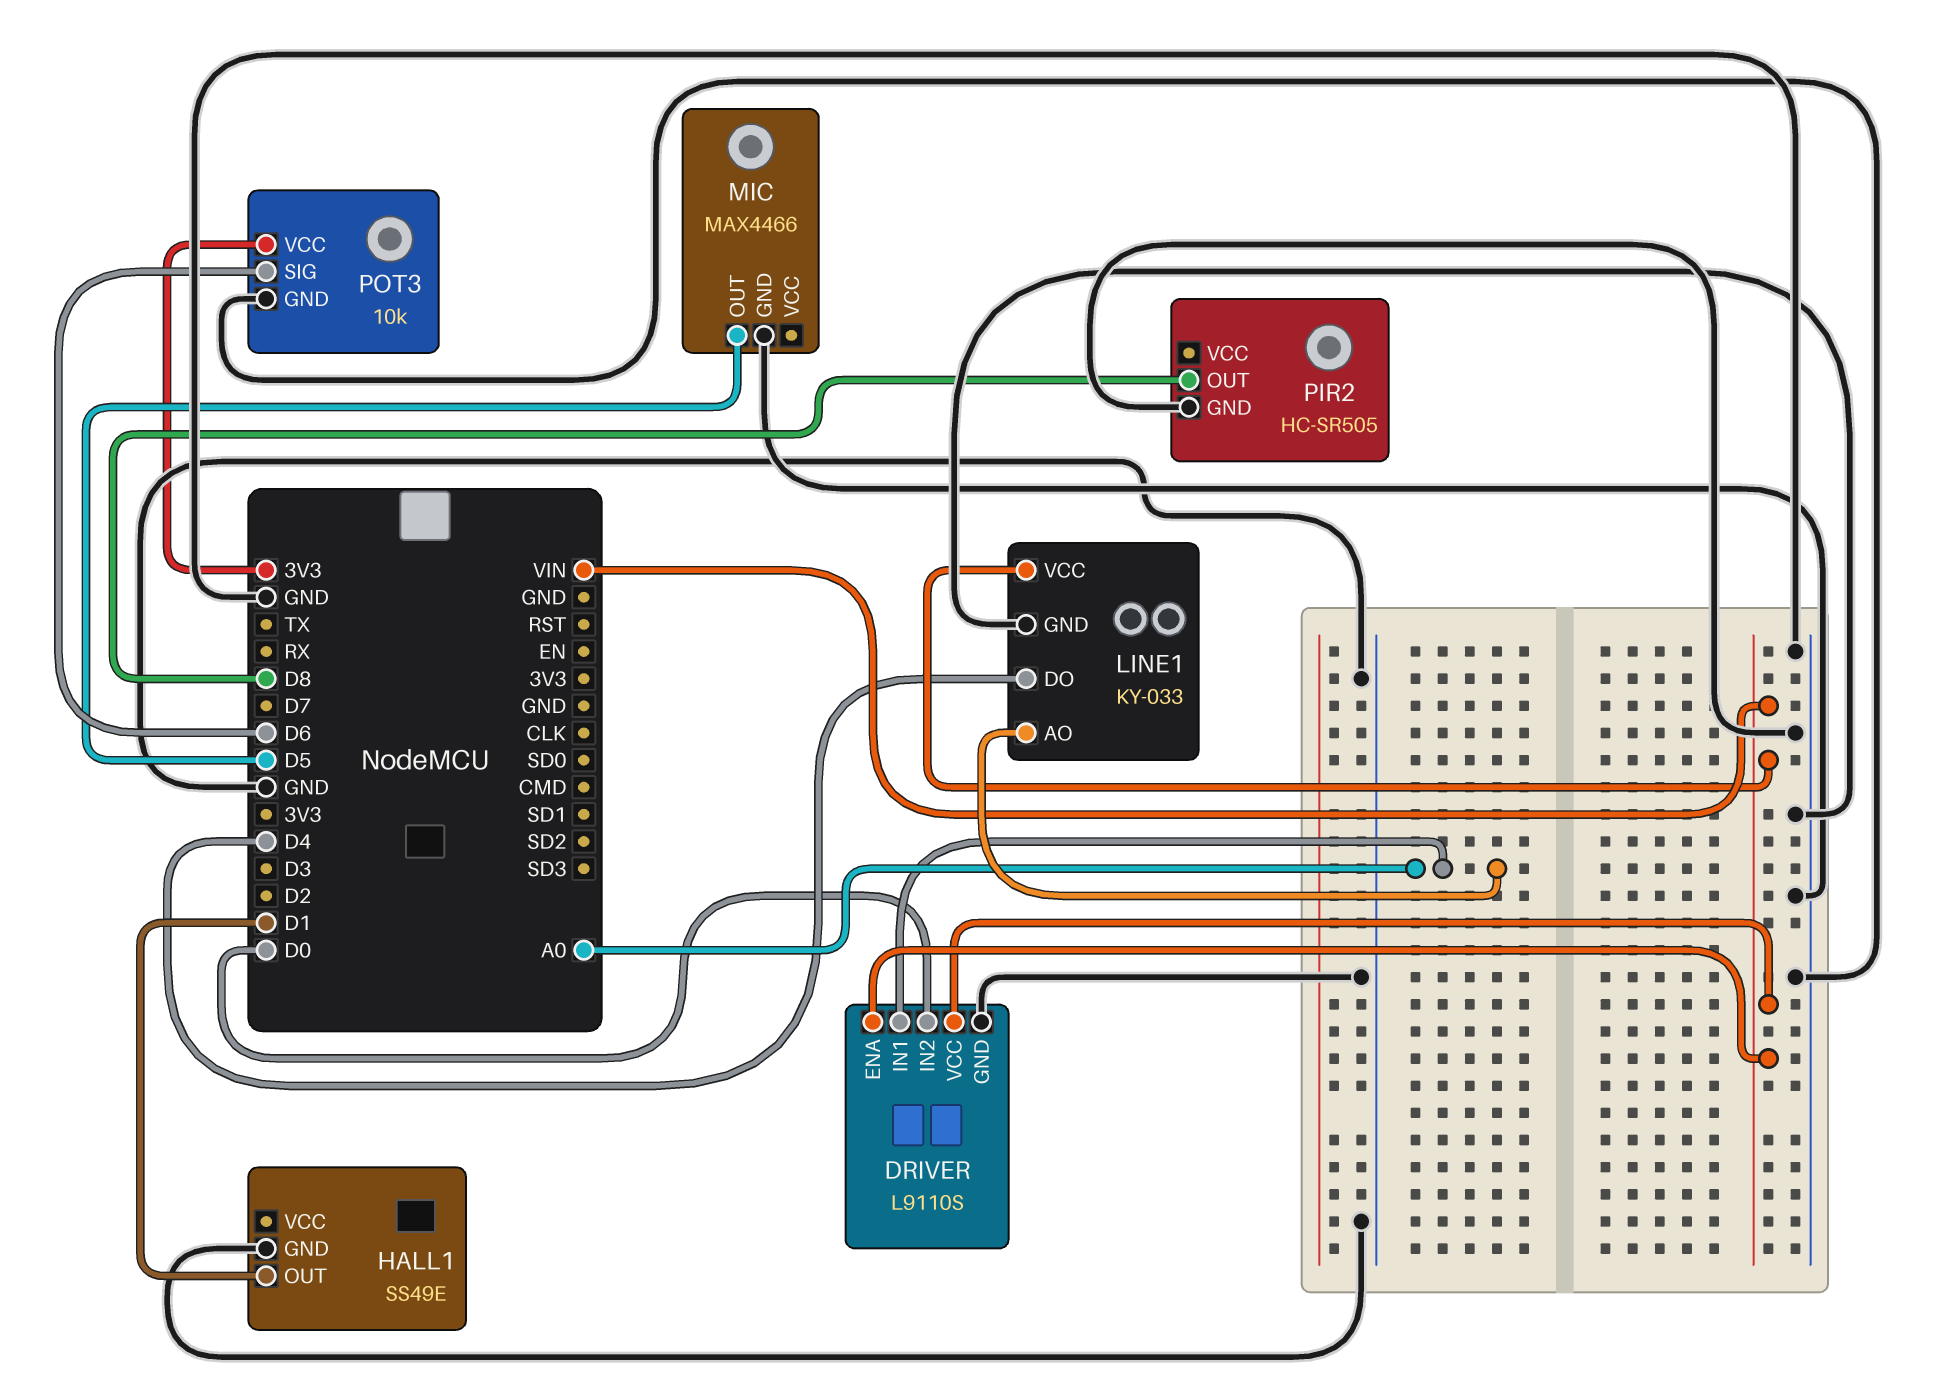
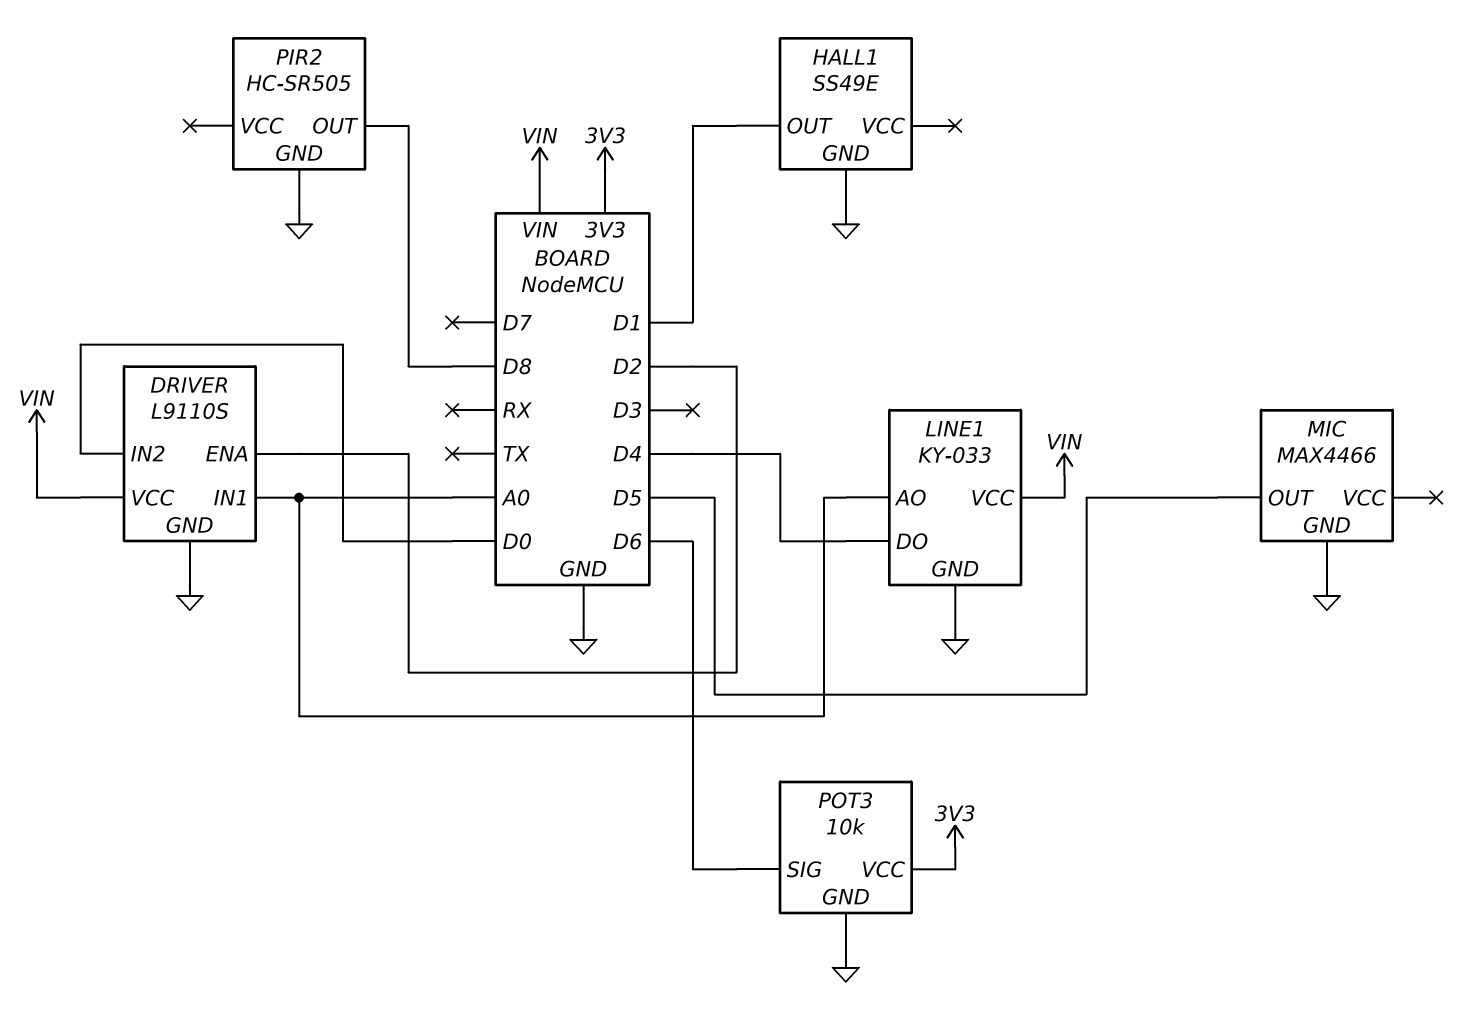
DRIVER pin ENA: VIN -> D2

